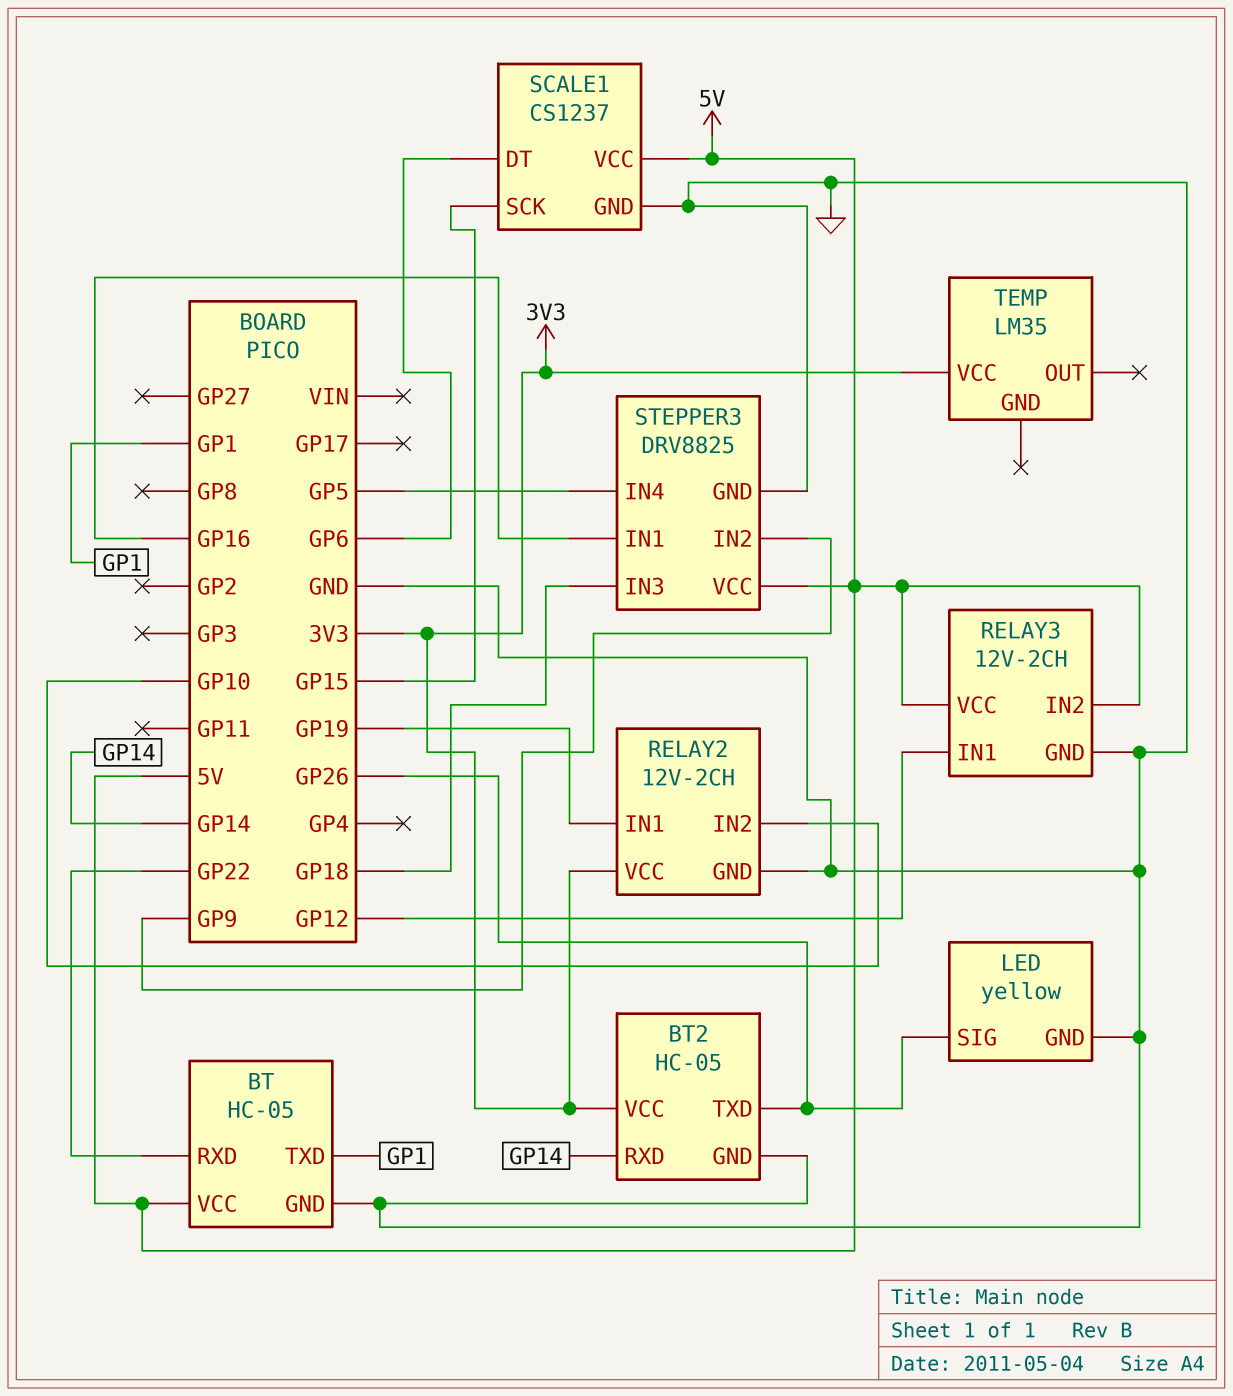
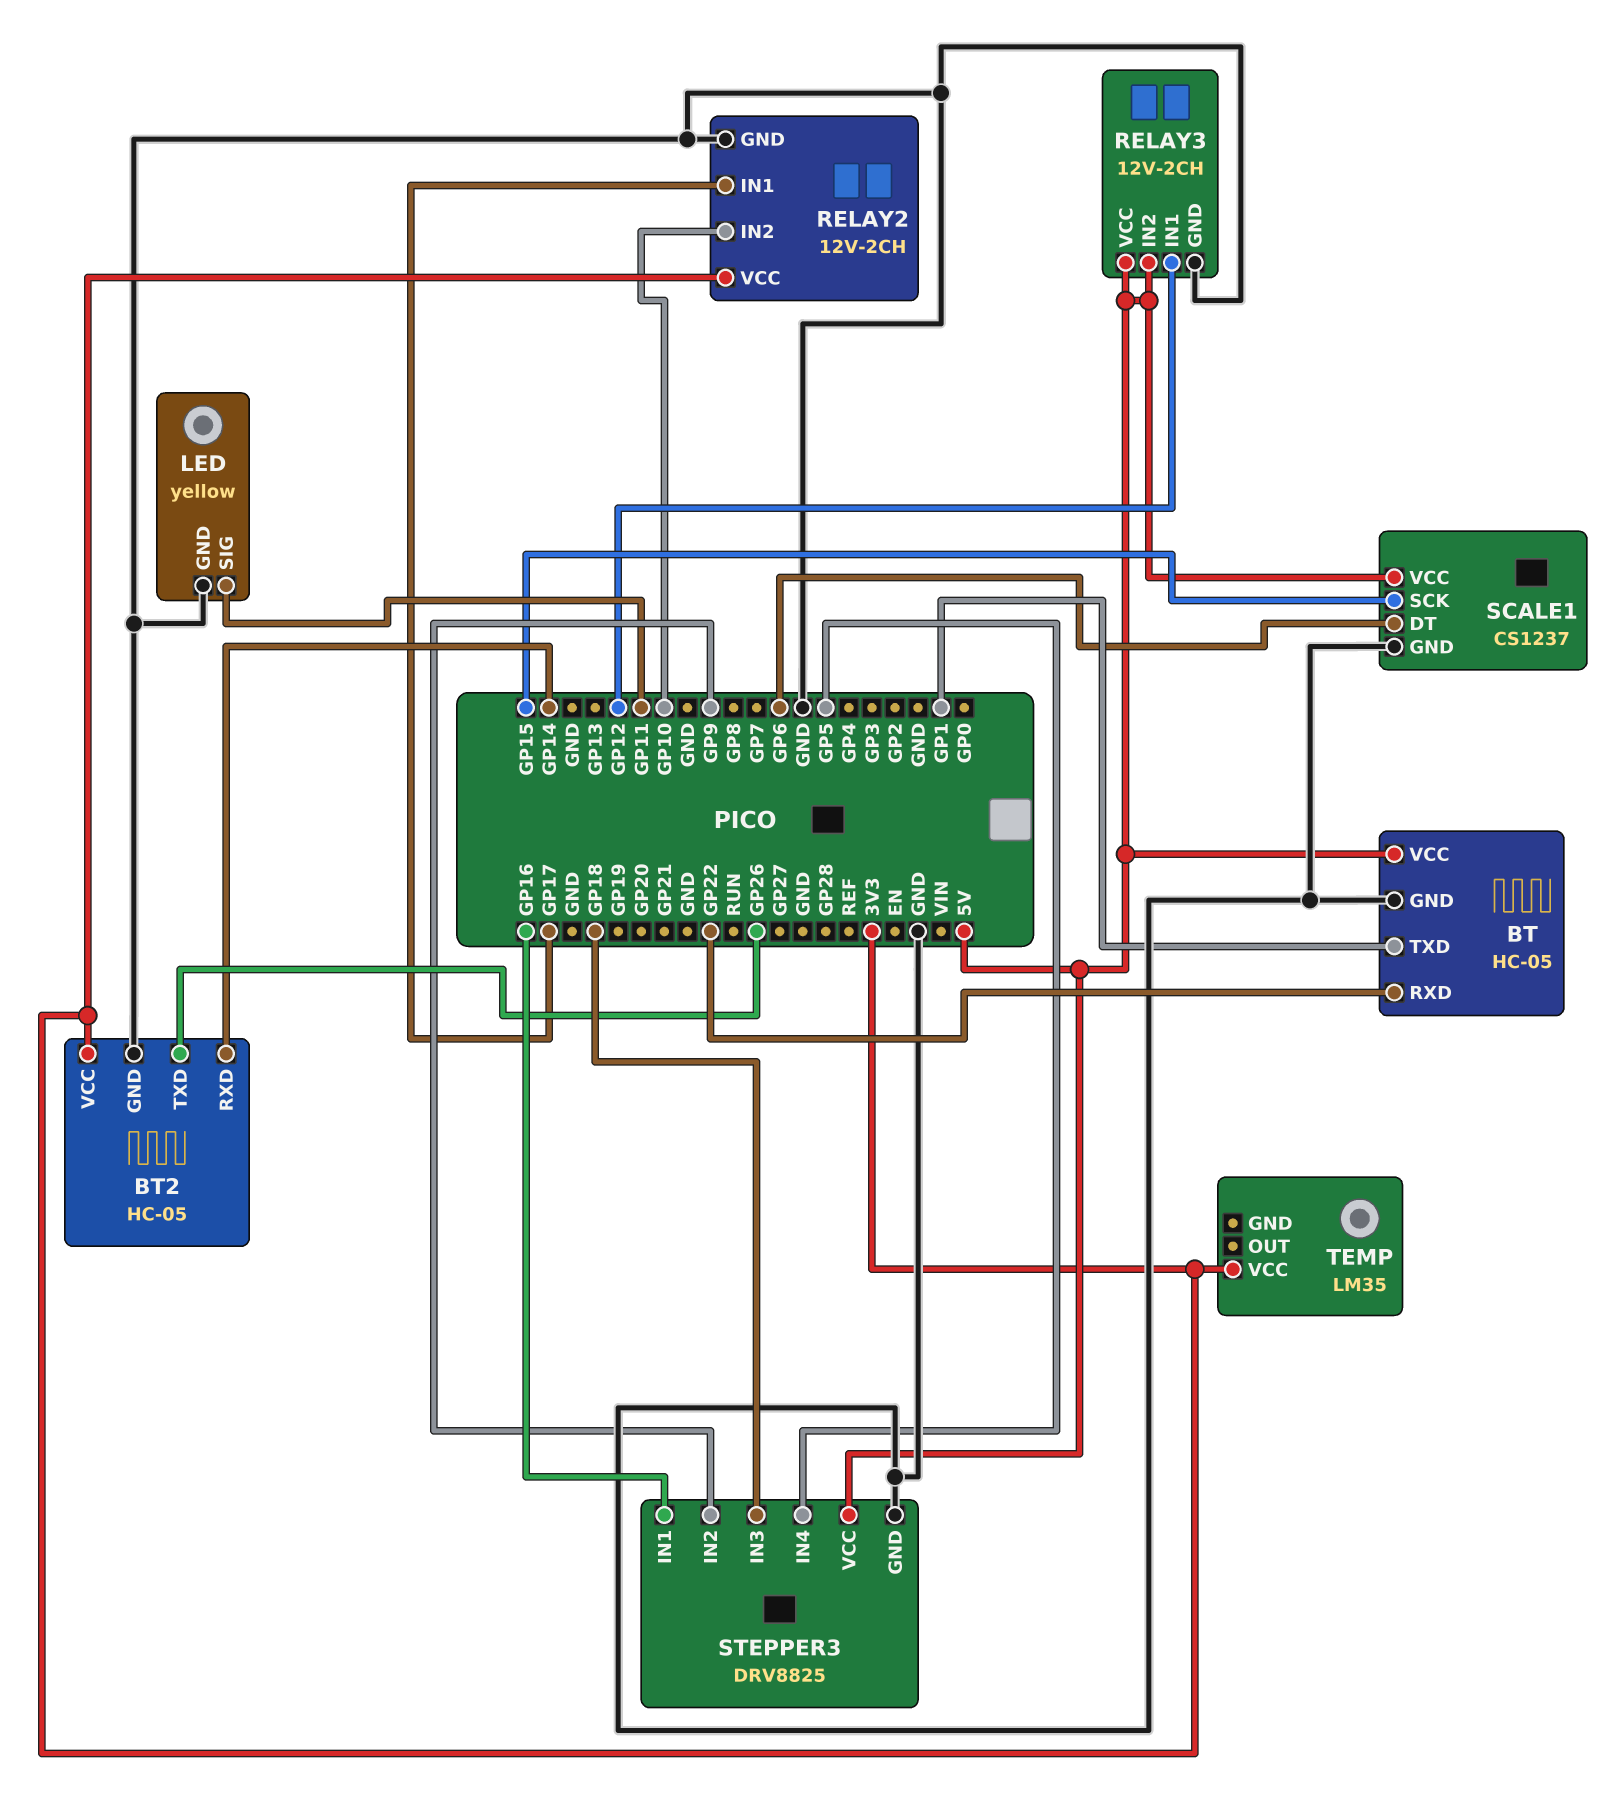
LED pin SIG: GP26 -> GP11
RELAY2 pin IN1: GP19 -> GP17

